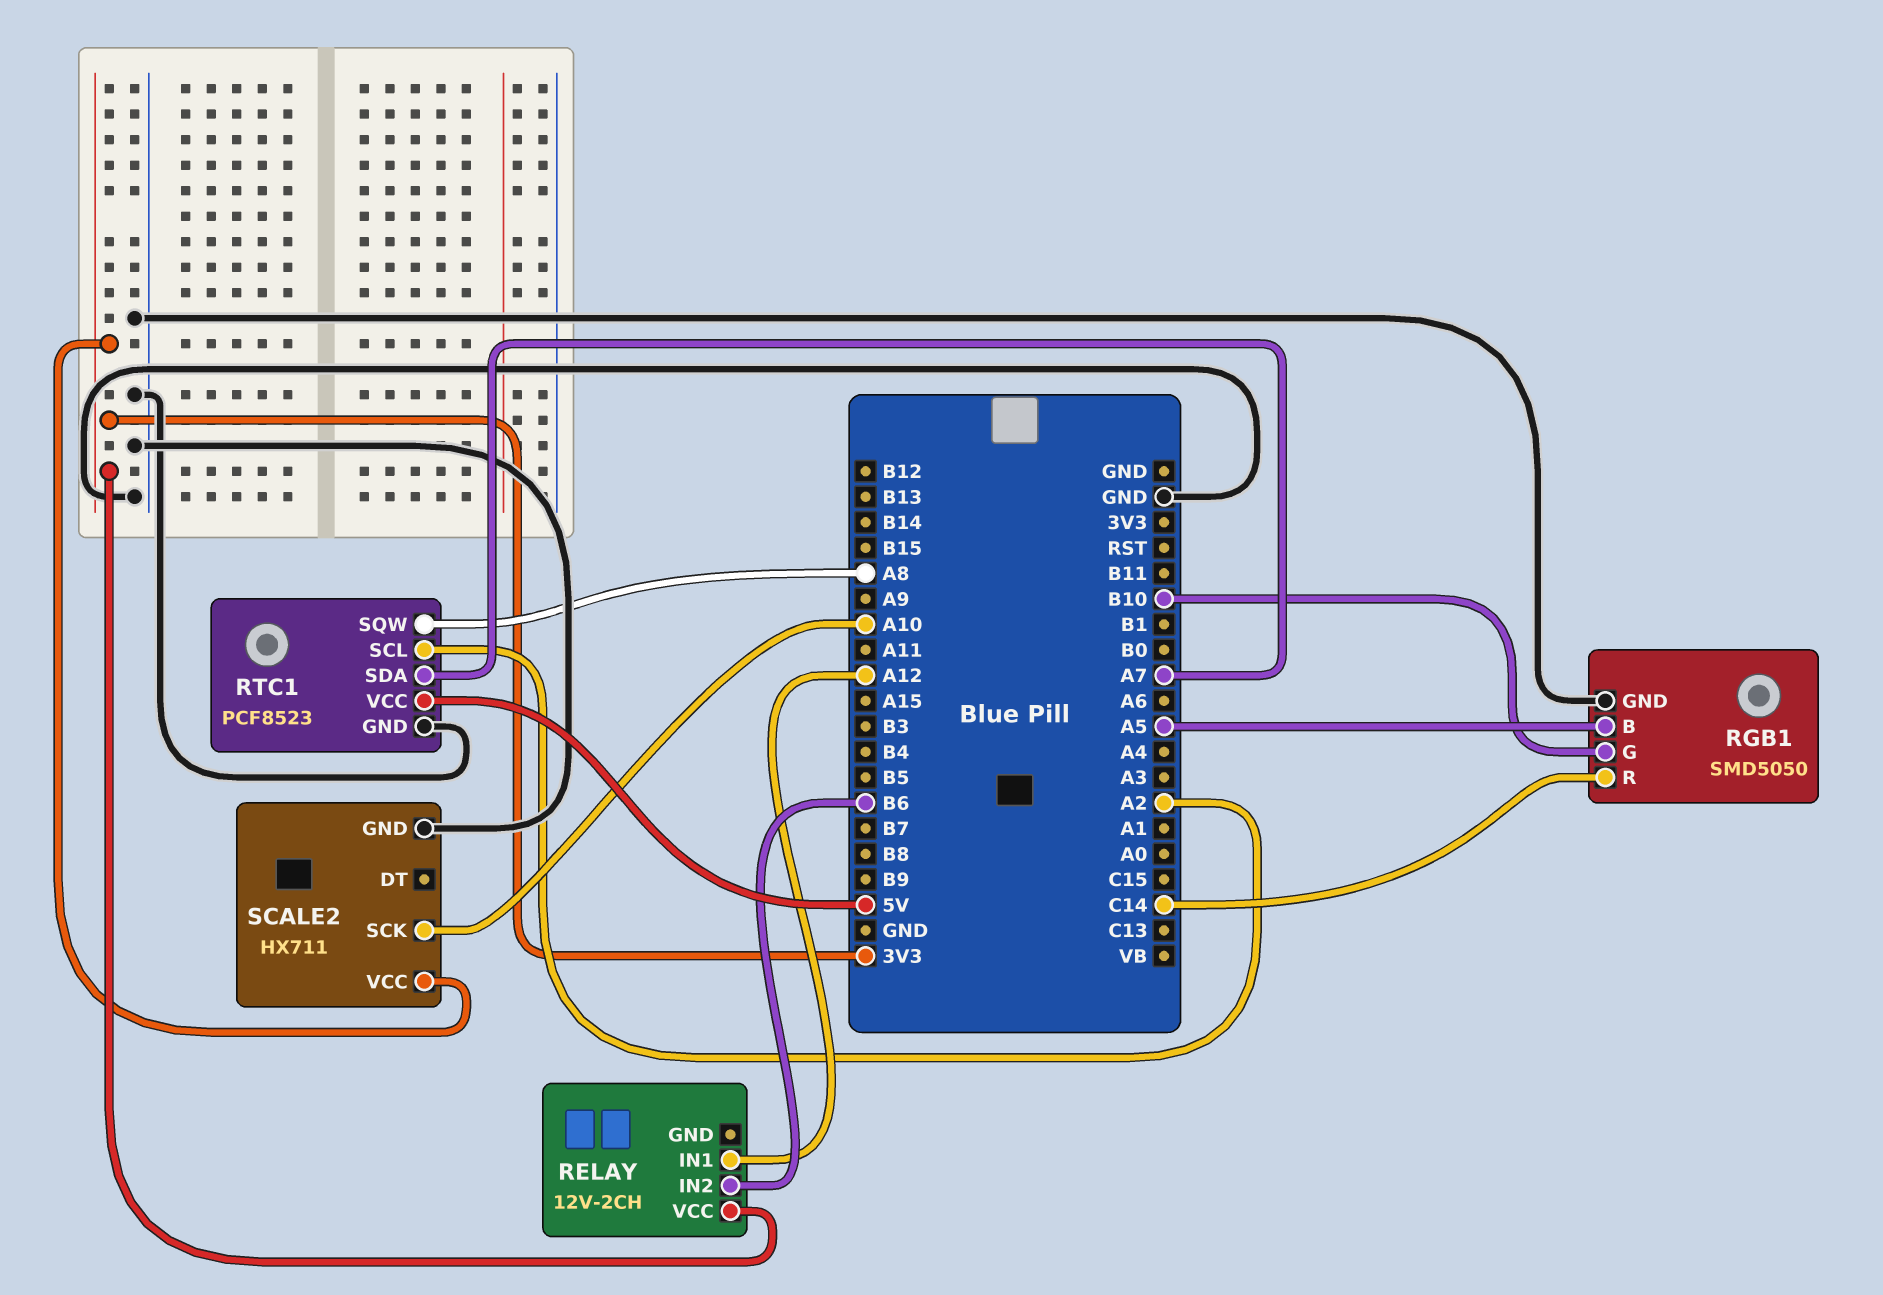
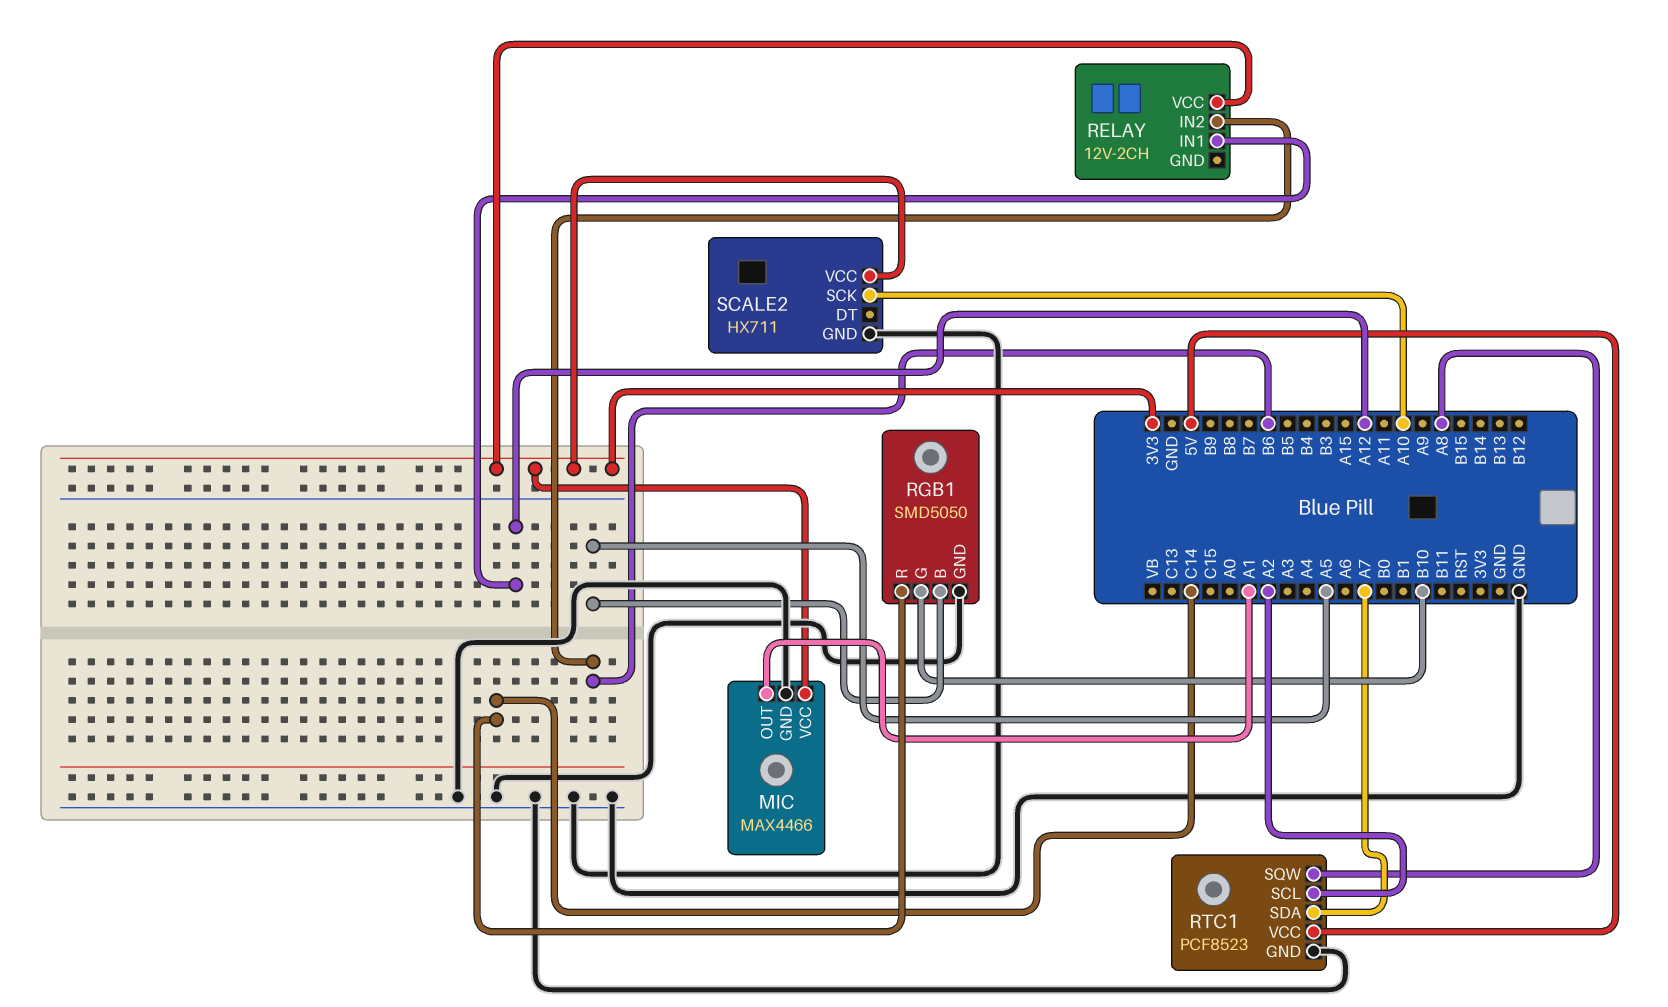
MIC: none -> MAX4466
MIC pin GND: none -> GND
MIC pin OUT: none -> A1
MIC pin VCC: none -> 3V3

